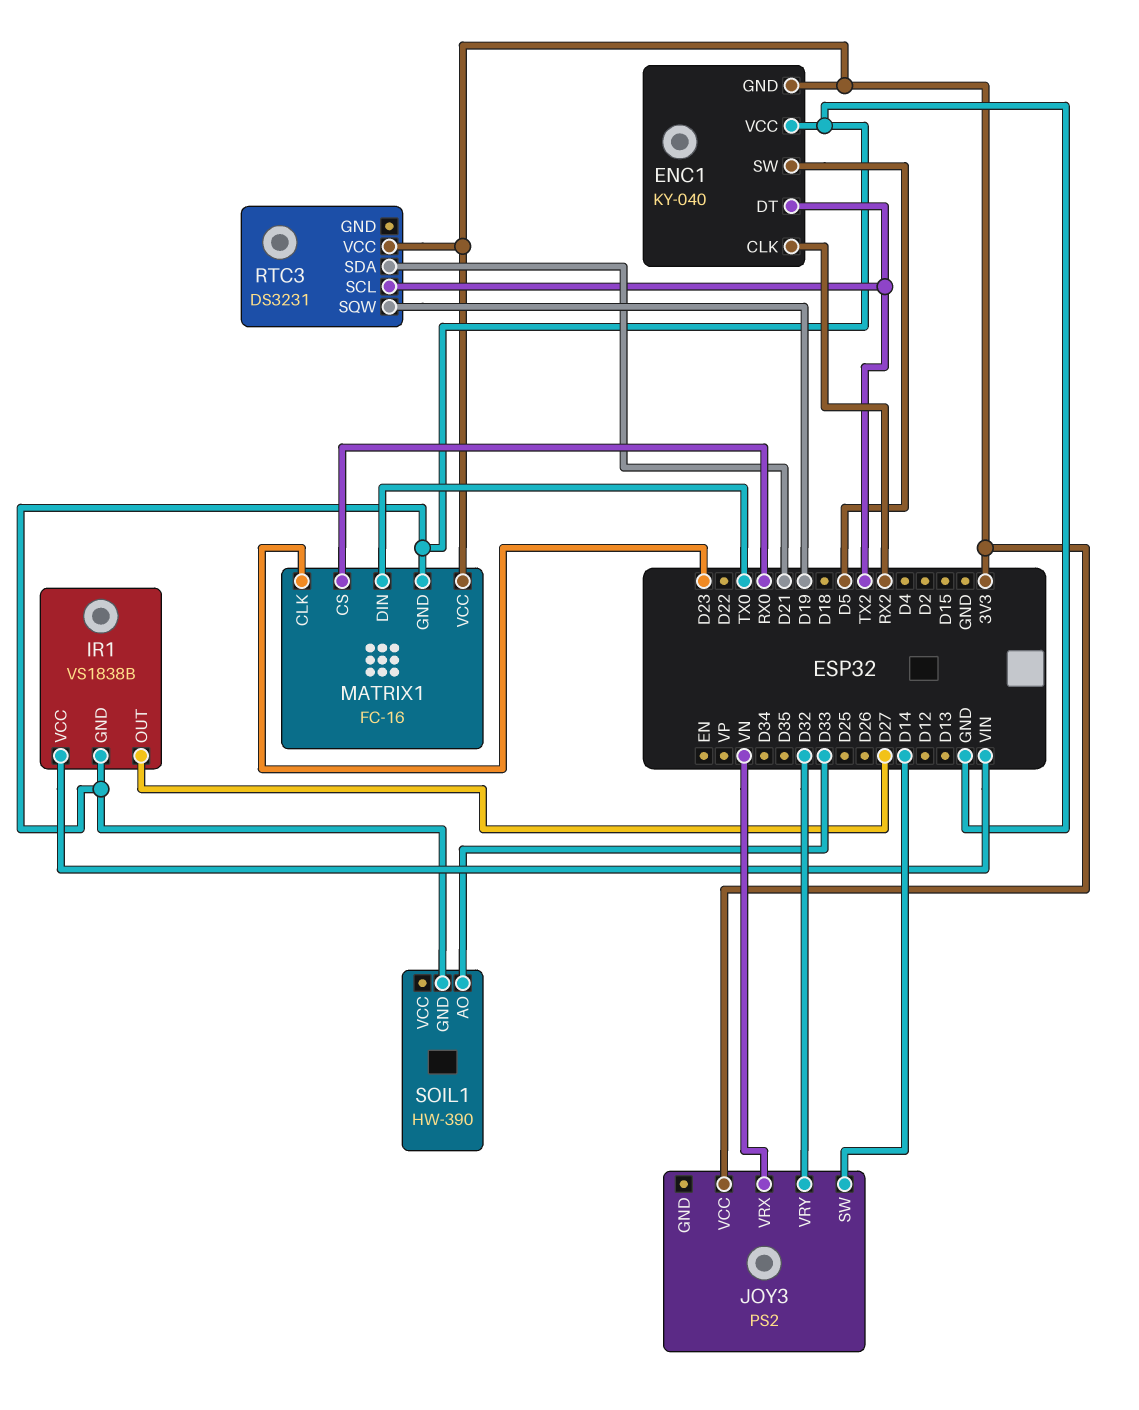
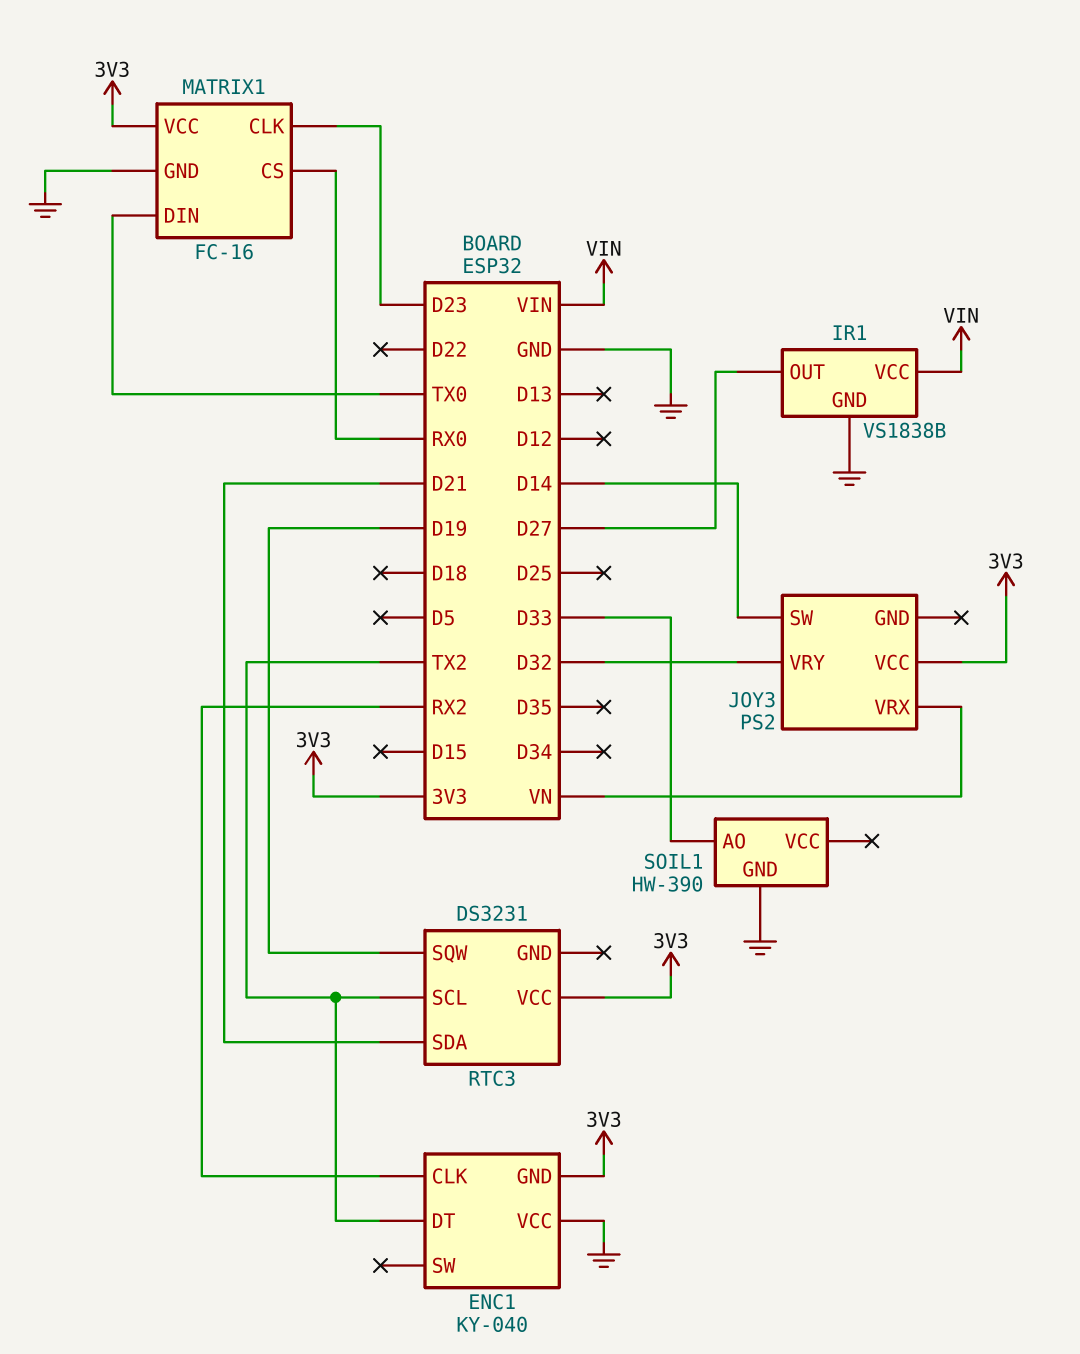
ENC1 pin SW: D5 -> none

